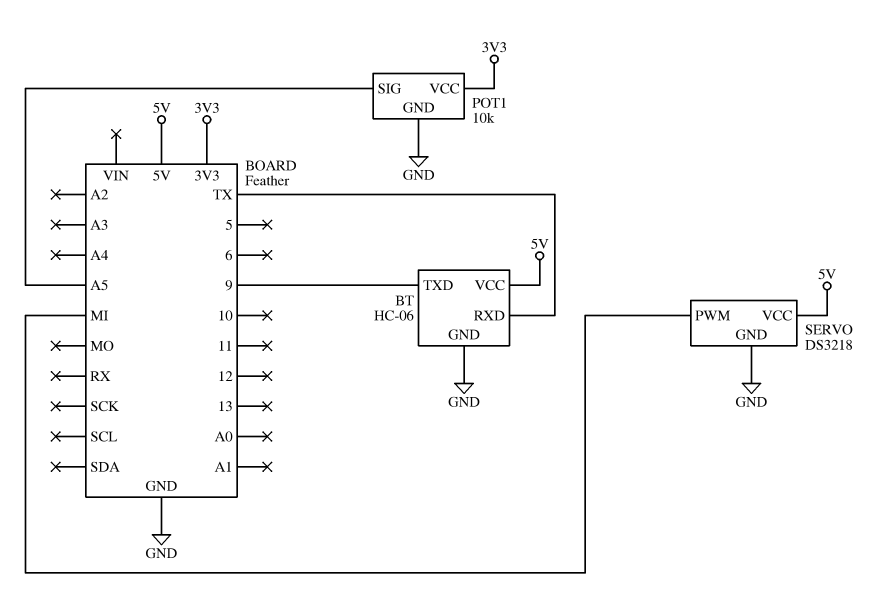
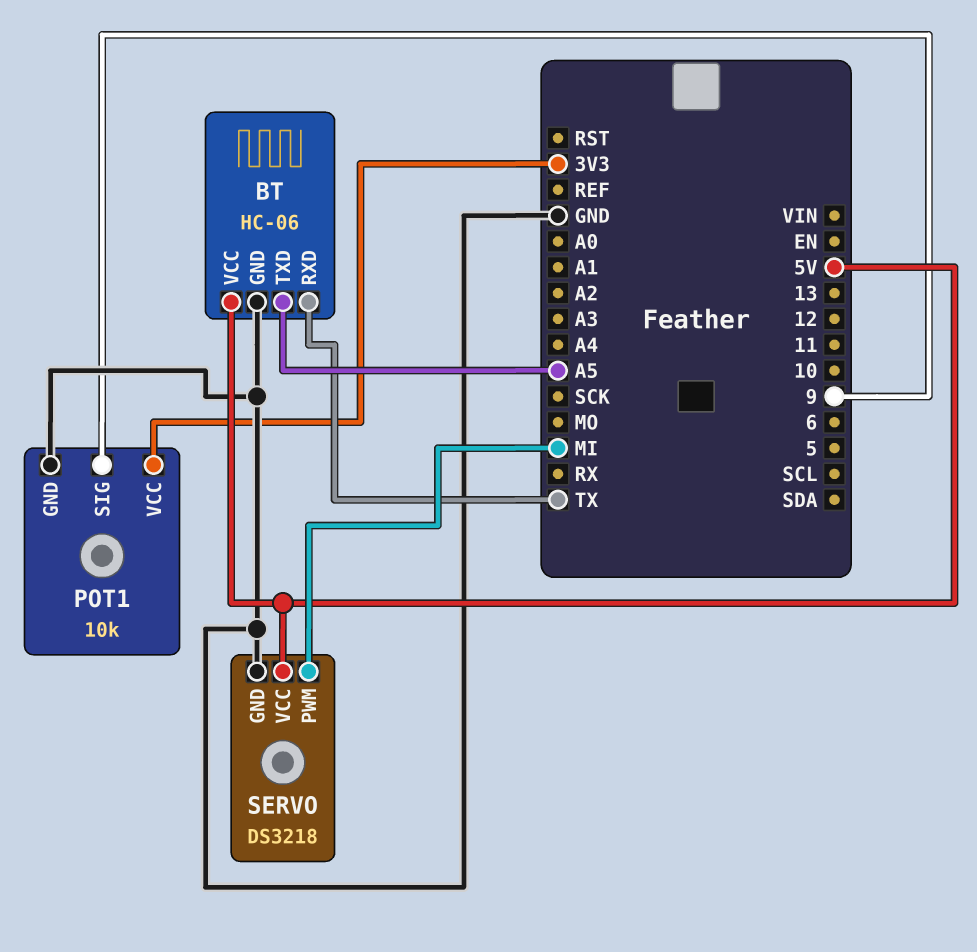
BT pin TXD: 9 -> A5
POT1 pin SIG: A5 -> 9

